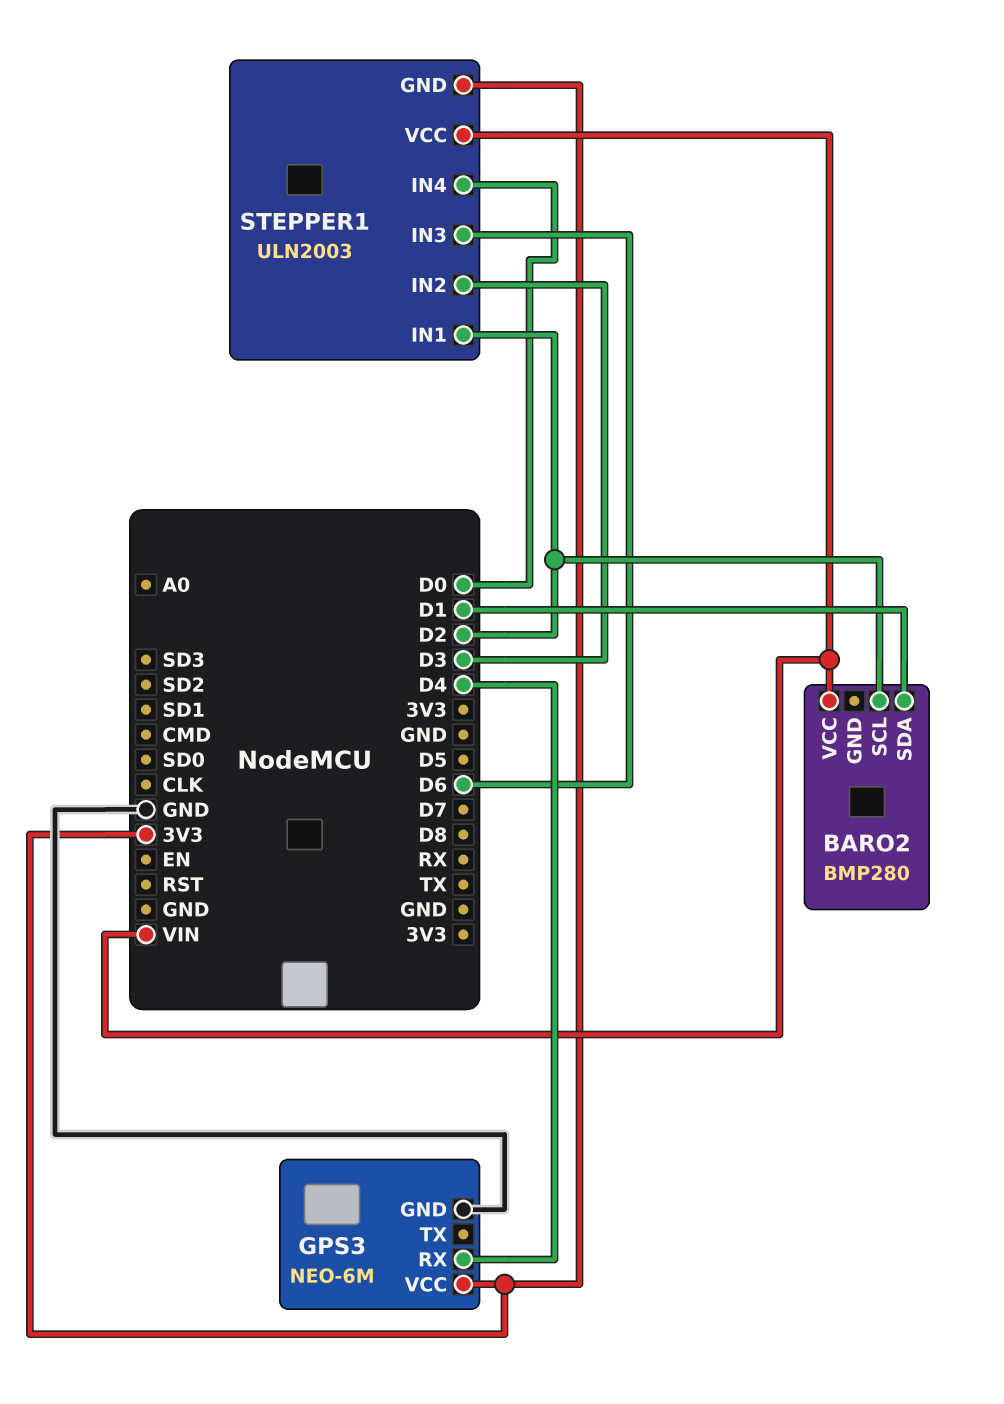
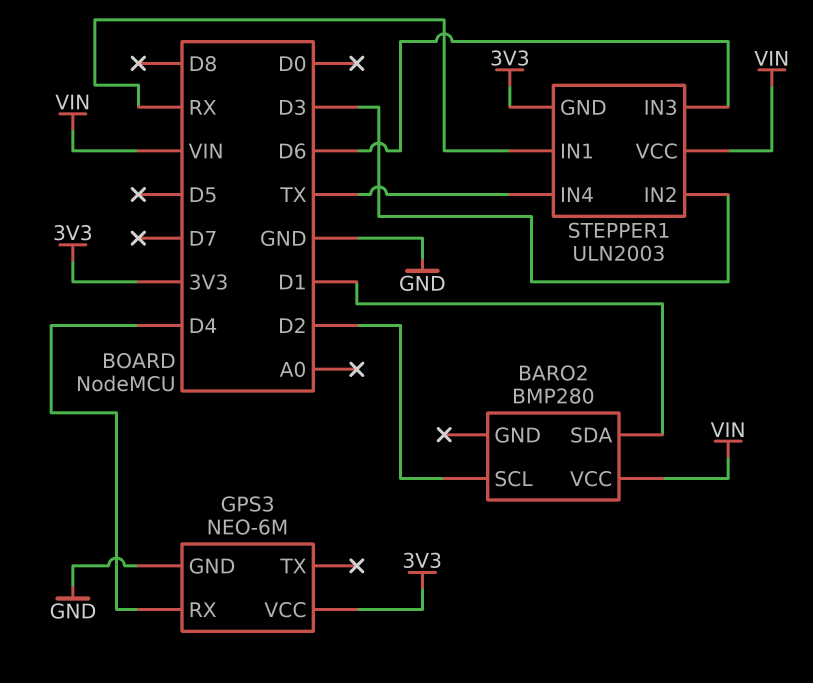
STEPPER1 pin IN1: D2 -> RX
STEPPER1 pin IN4: D0 -> TX

